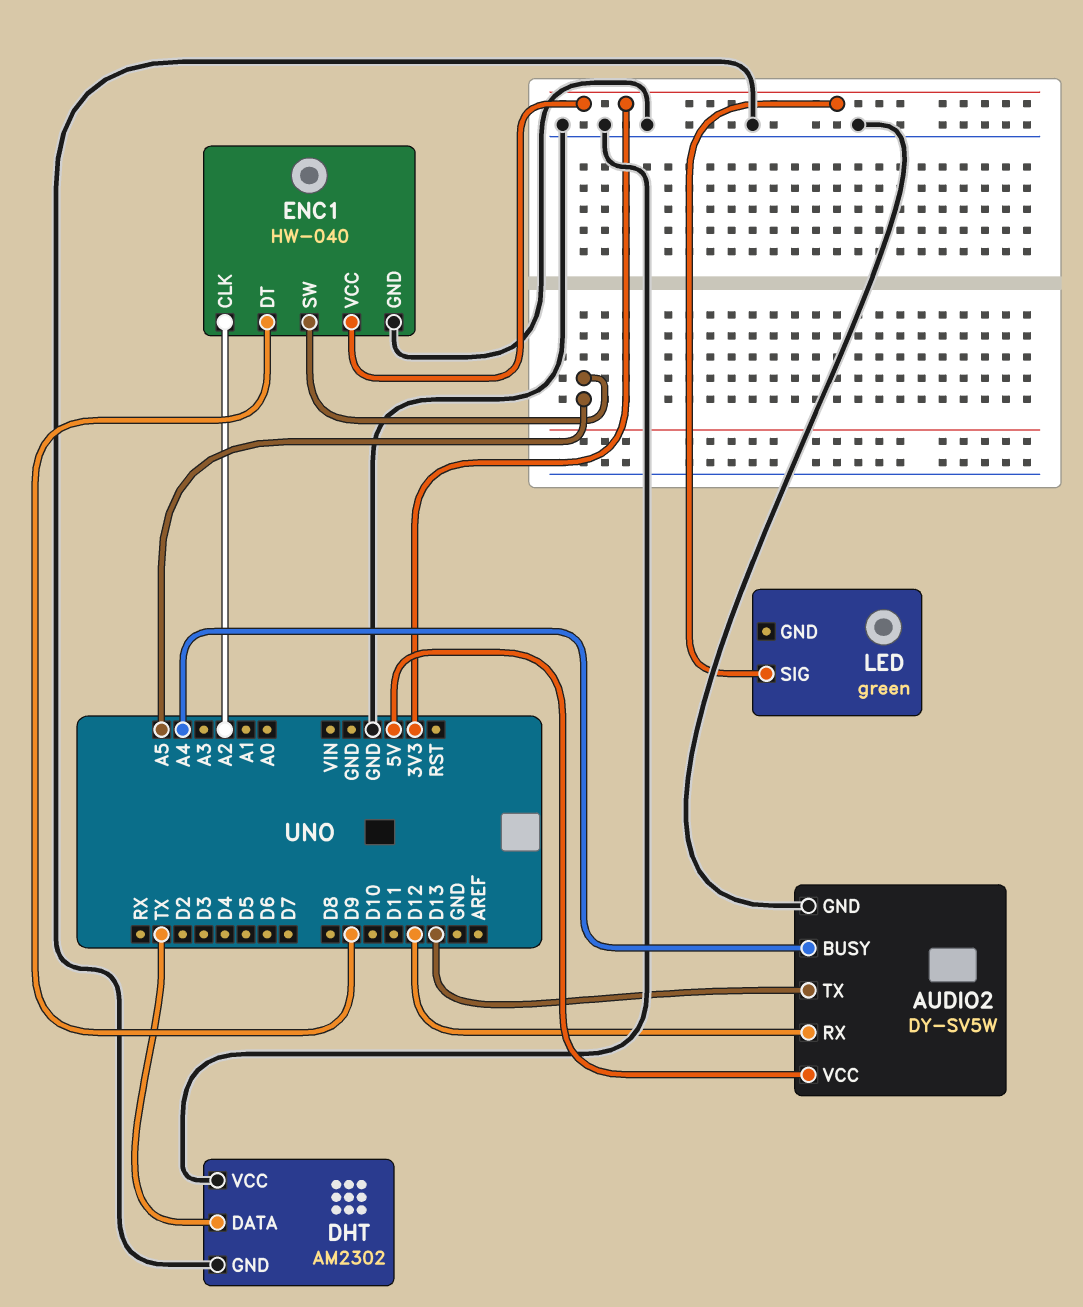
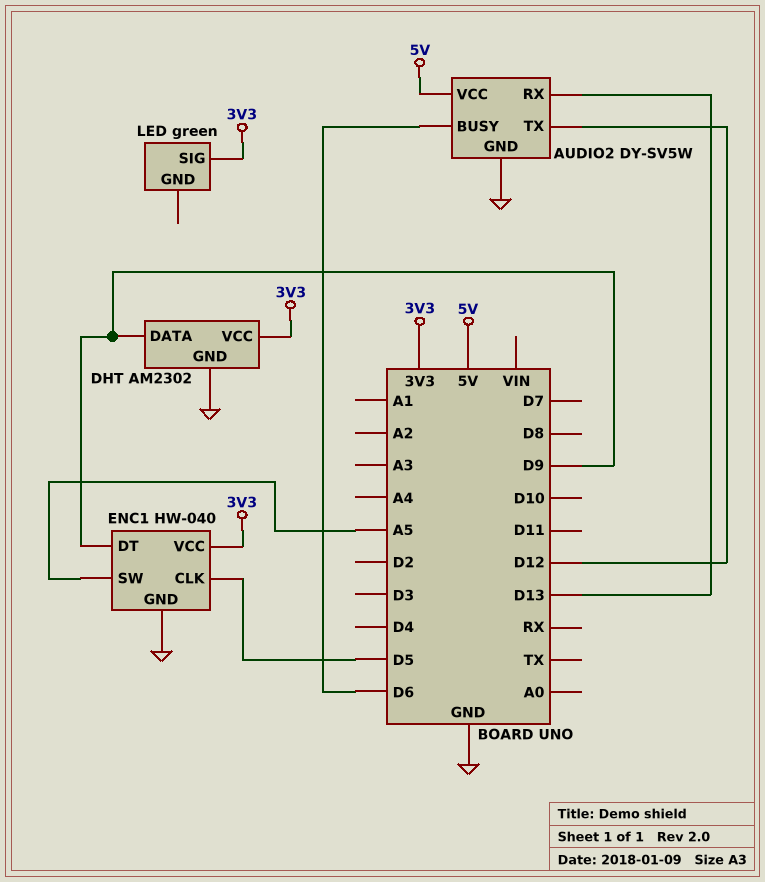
AUDIO2 pin BUSY: A4 -> D6
AUDIO2 pin RX: D12 -> D13
AUDIO2 pin TX: D13 -> D12
DHT pin DATA: TX -> D9
DHT pin VCC: GND -> 3V3
ENC1 pin CLK: A2 -> D5

